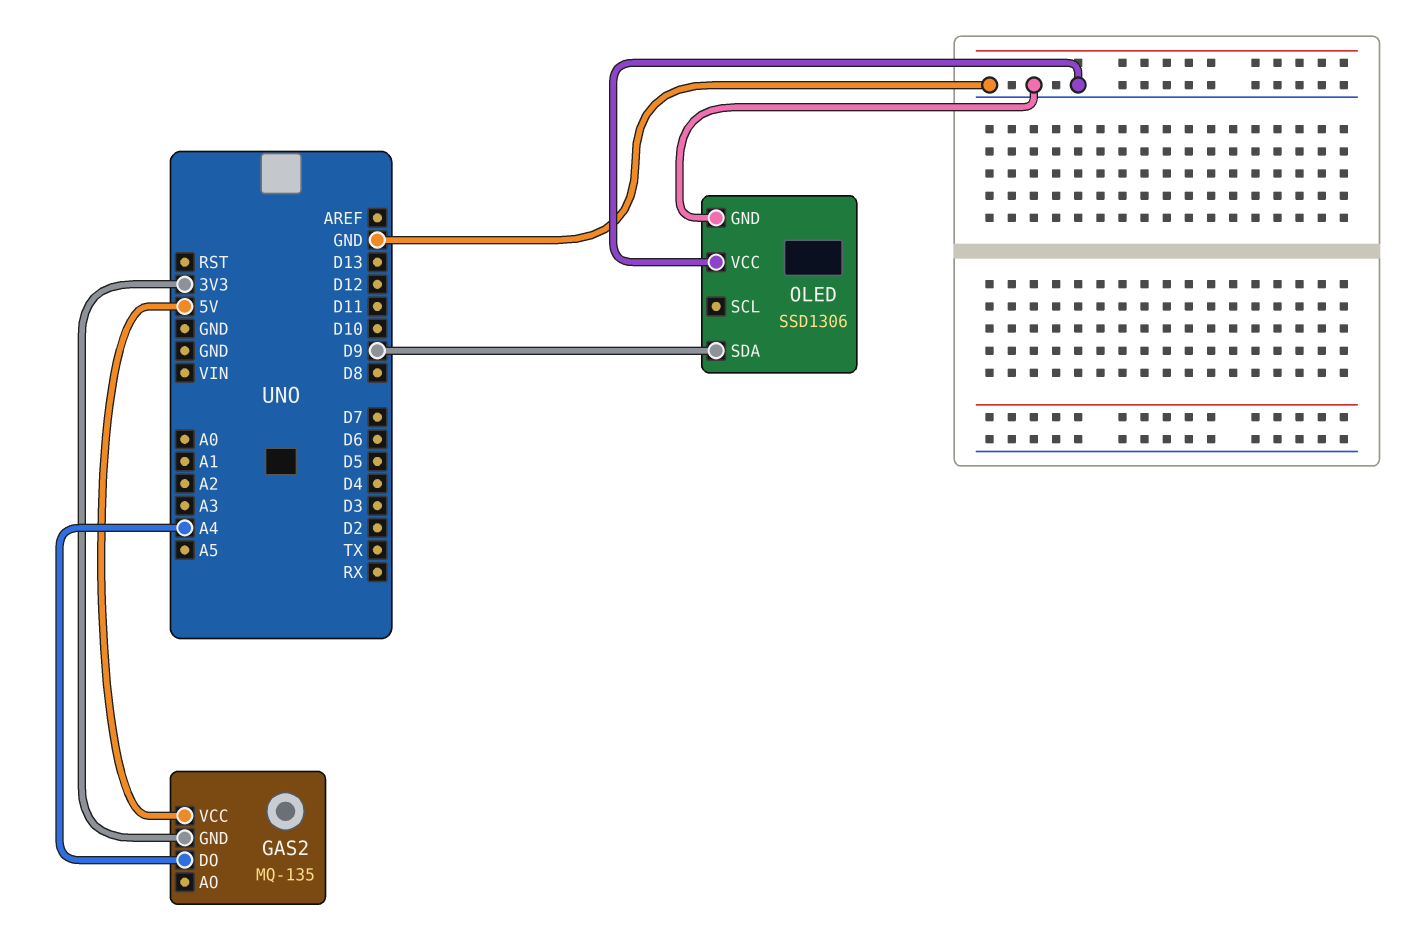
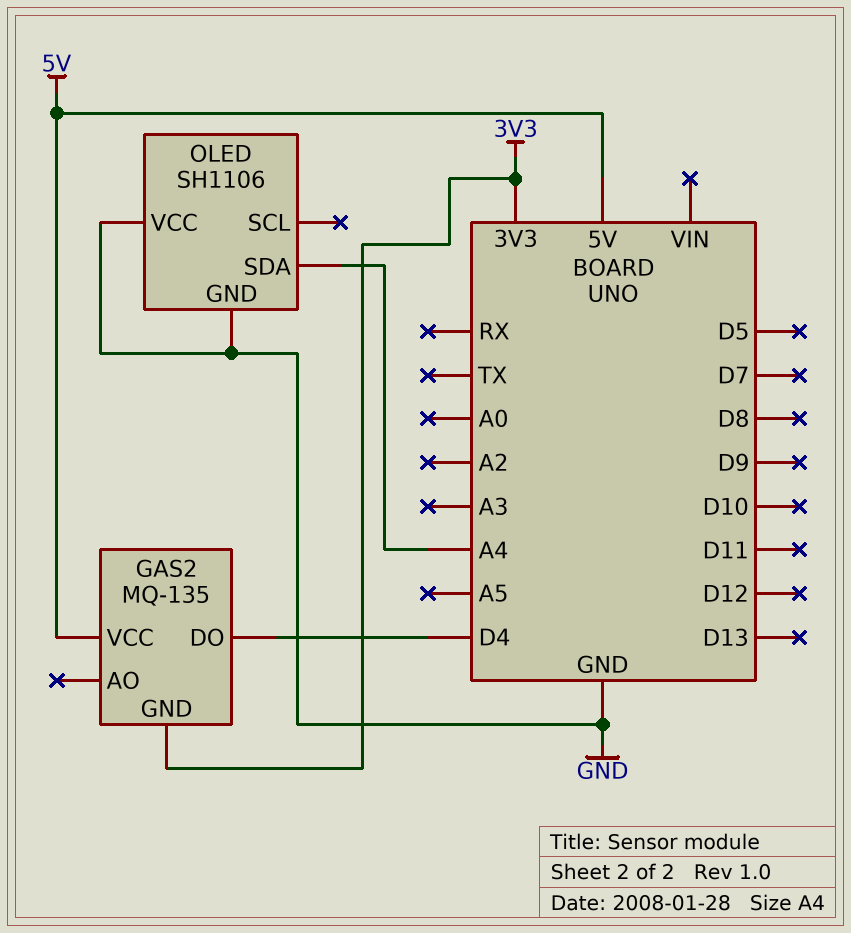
GAS2 pin DO: A4 -> D4
OLED: SSD1306 -> SH1106
OLED pin SDA: D9 -> A4

